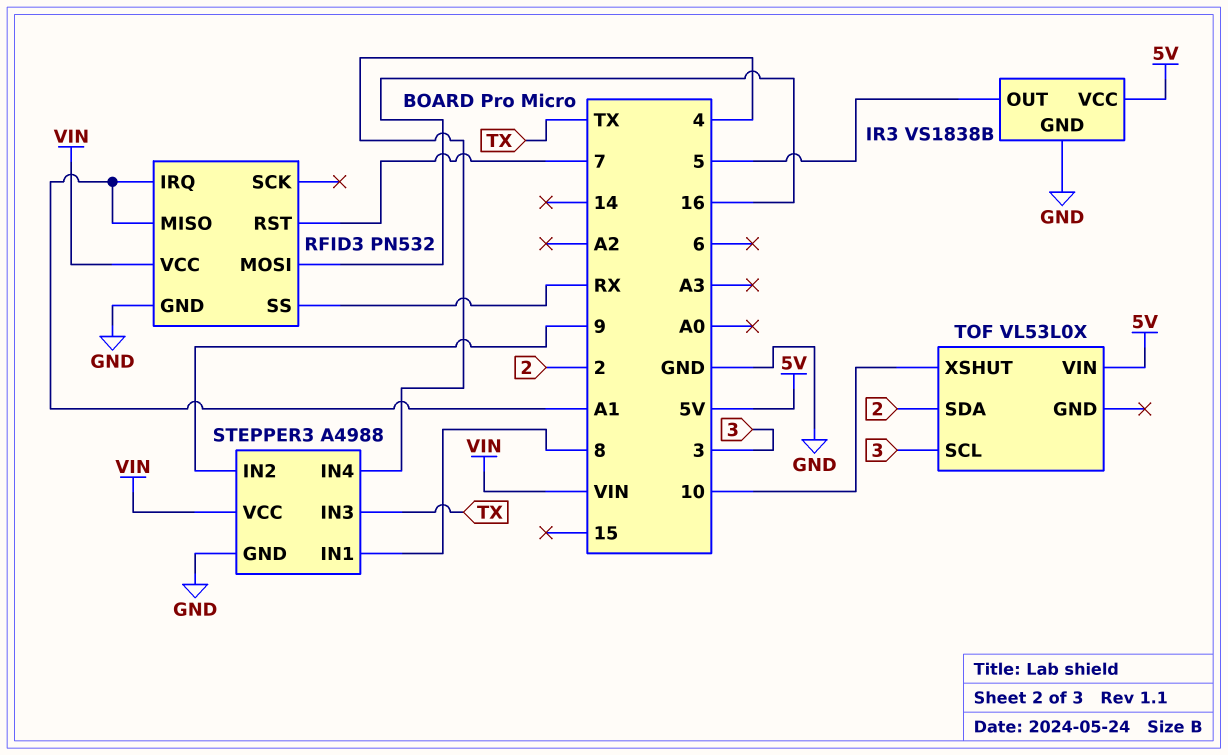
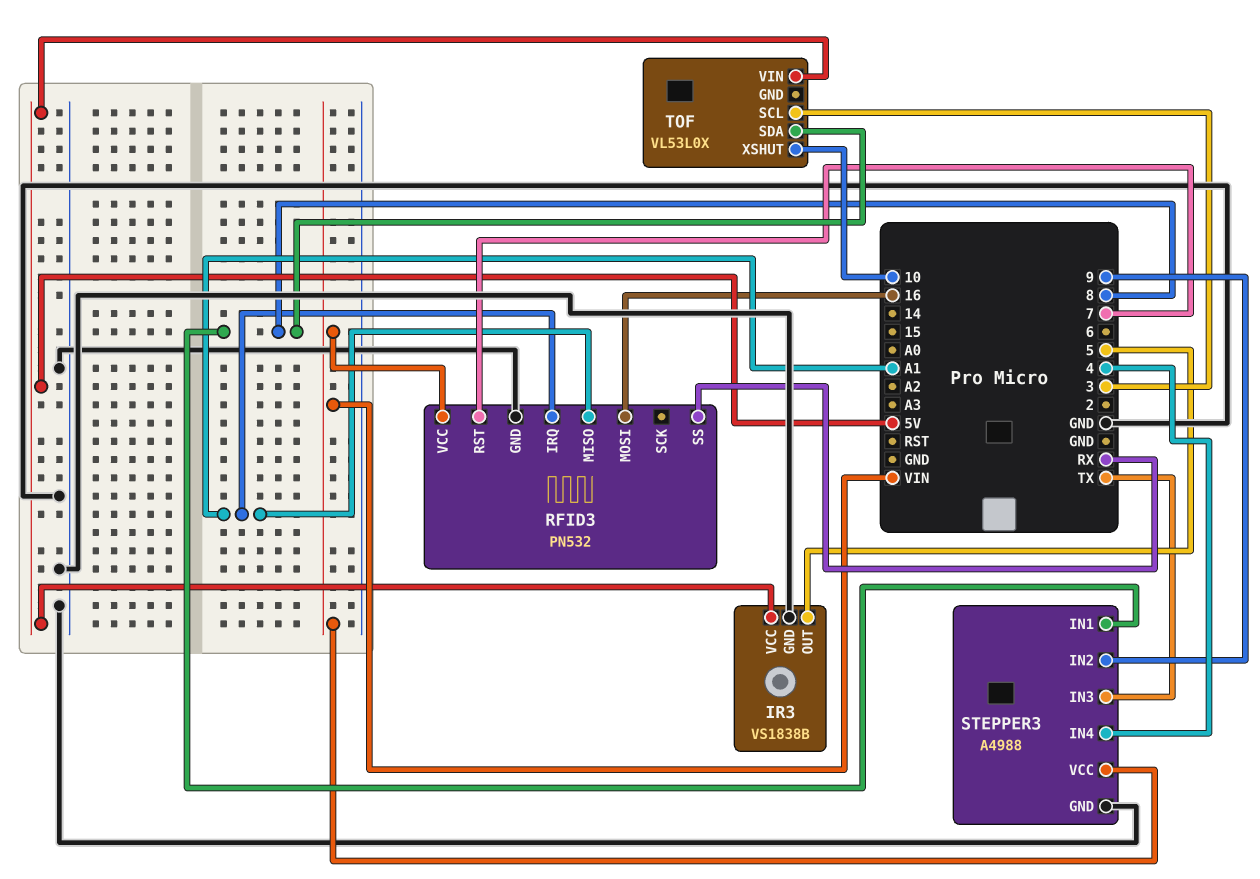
TOF pin SDA: 2 -> 8

